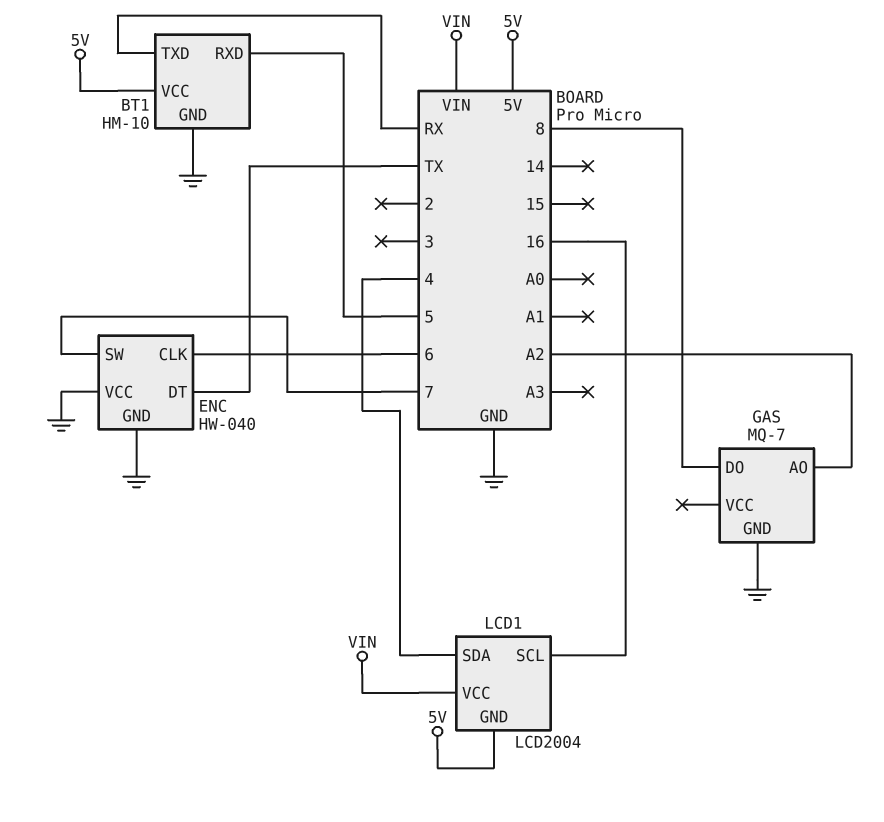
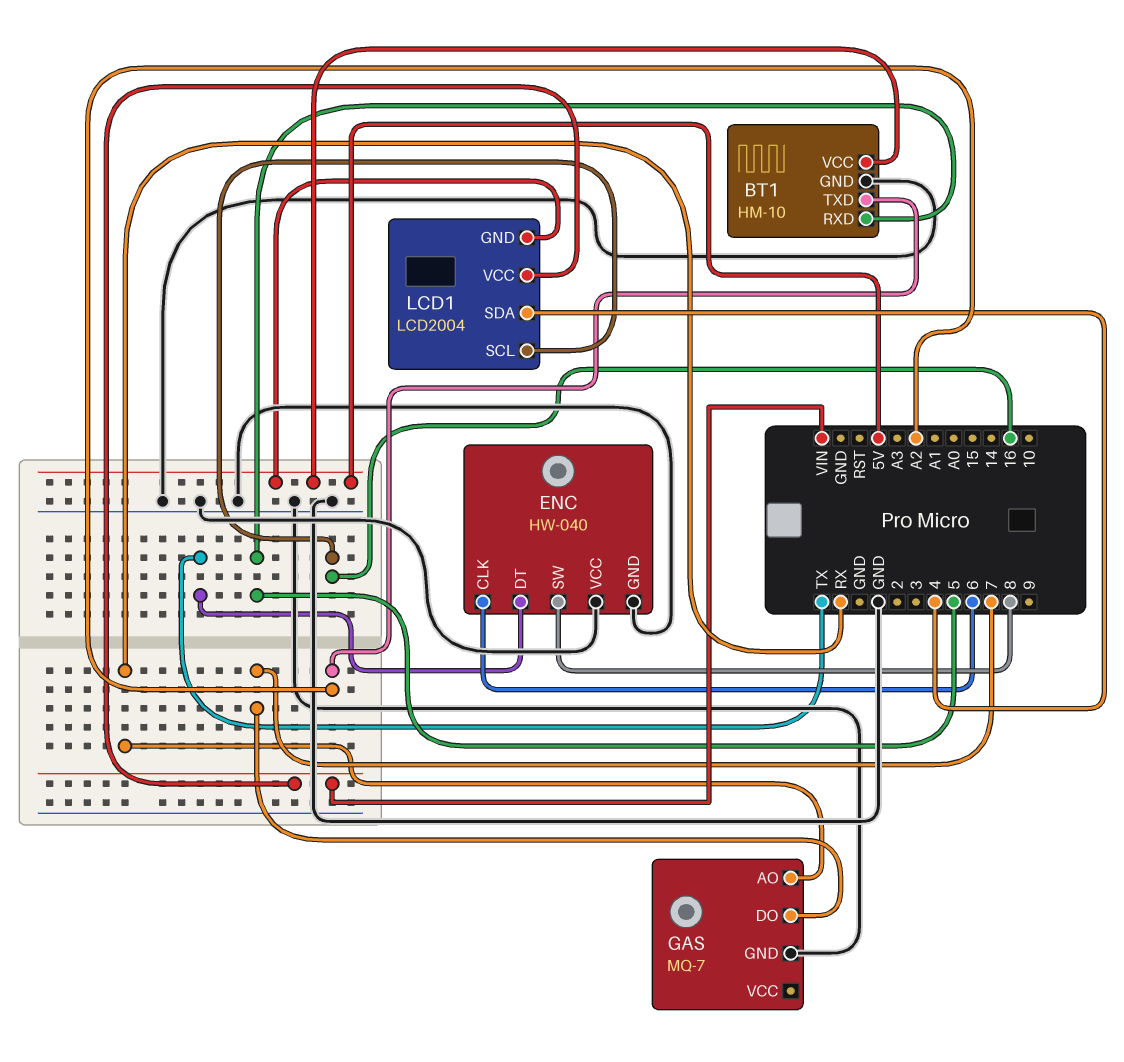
BT1 pin TXD: RX -> A2
ENC pin SW: 7 -> 8
GAS pin AO: A2 -> RX
GAS pin DO: 8 -> 7

